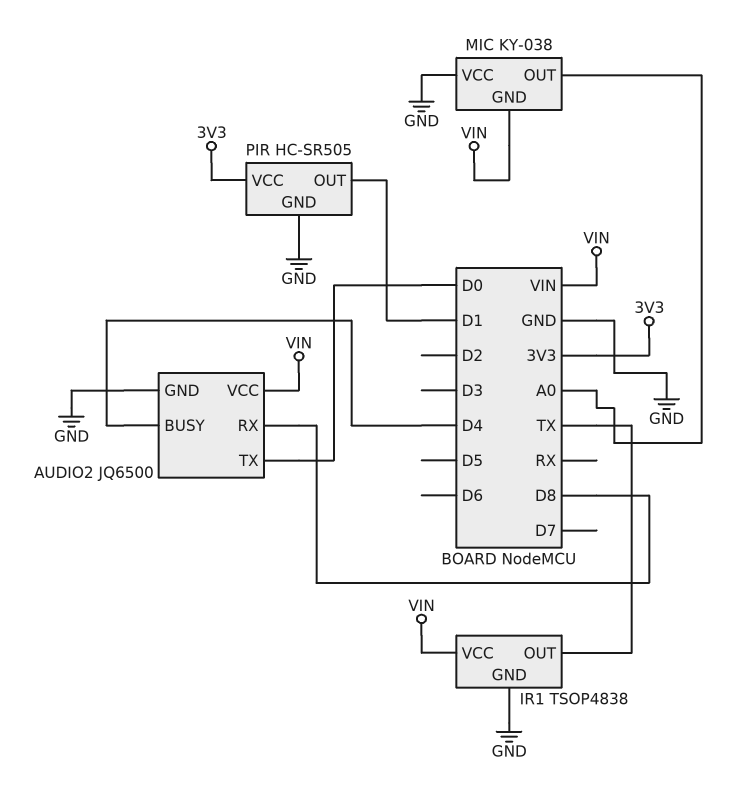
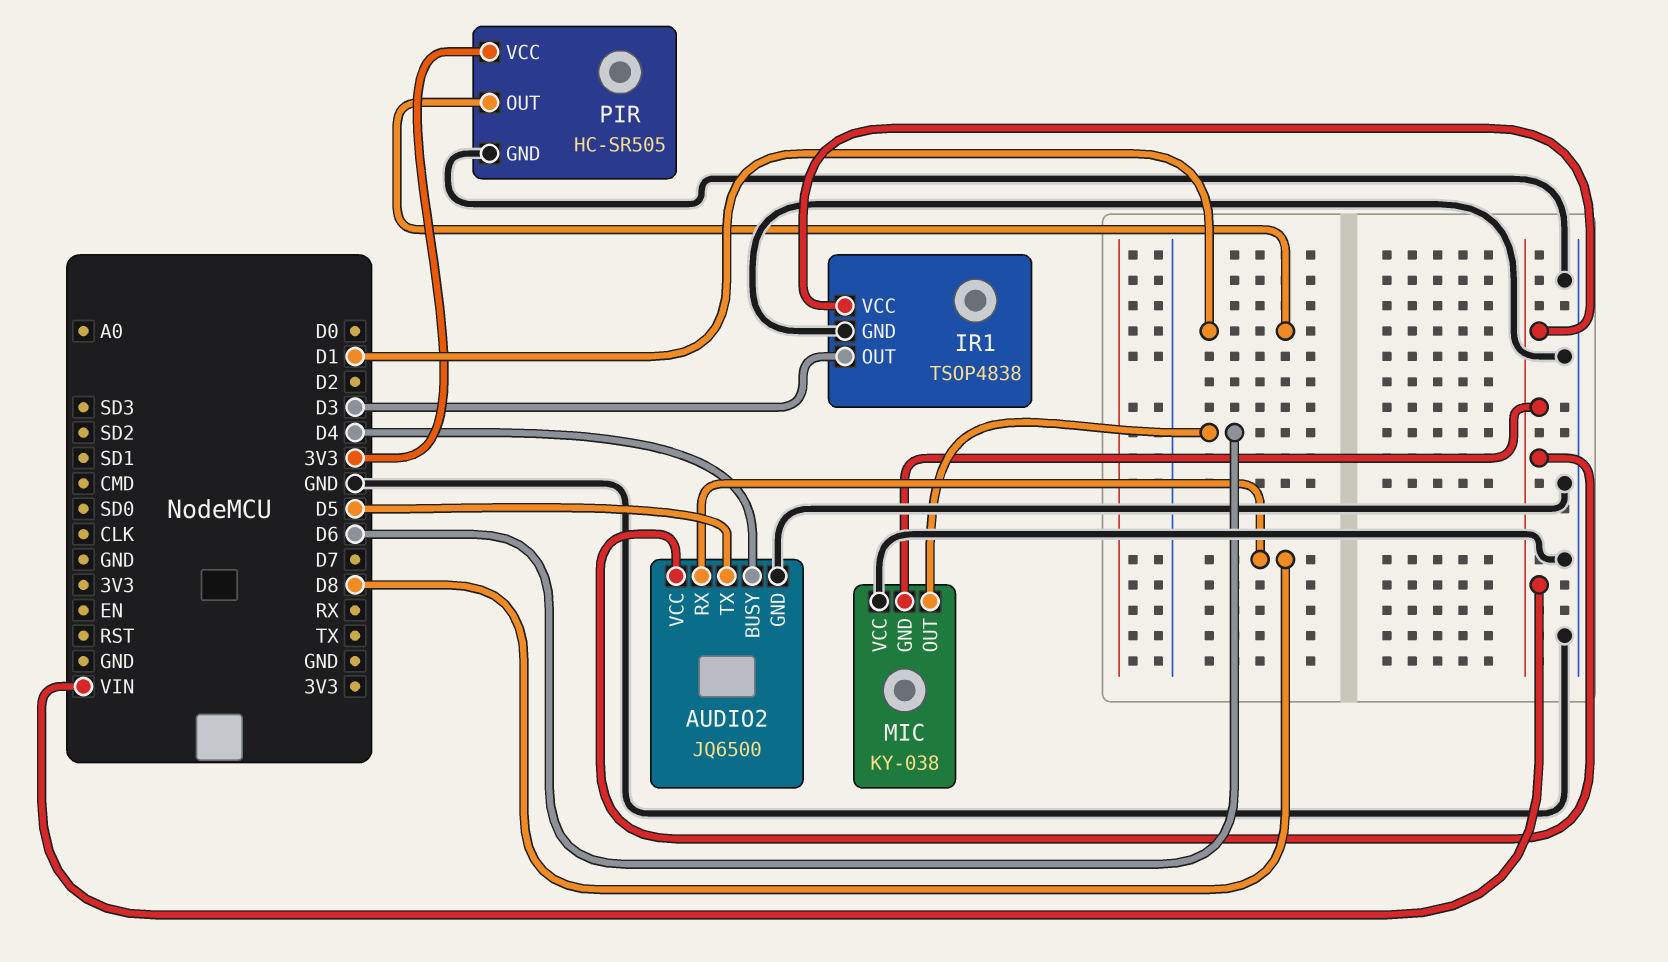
AUDIO2 pin TX: D0 -> D5
IR1 pin OUT: TX -> D3
MIC pin OUT: A0 -> D6

